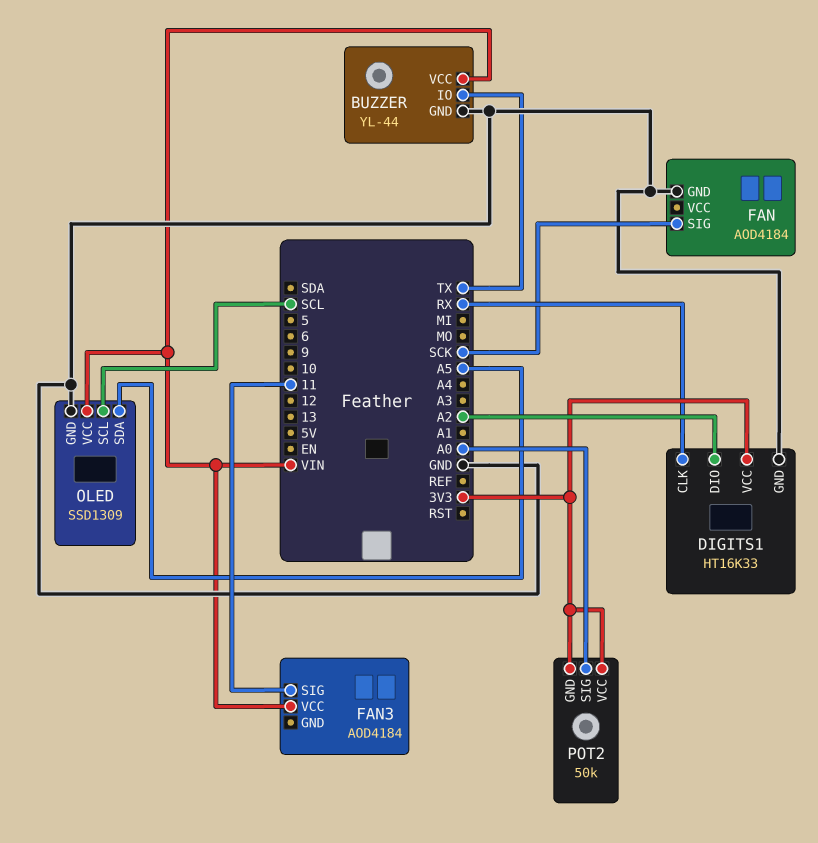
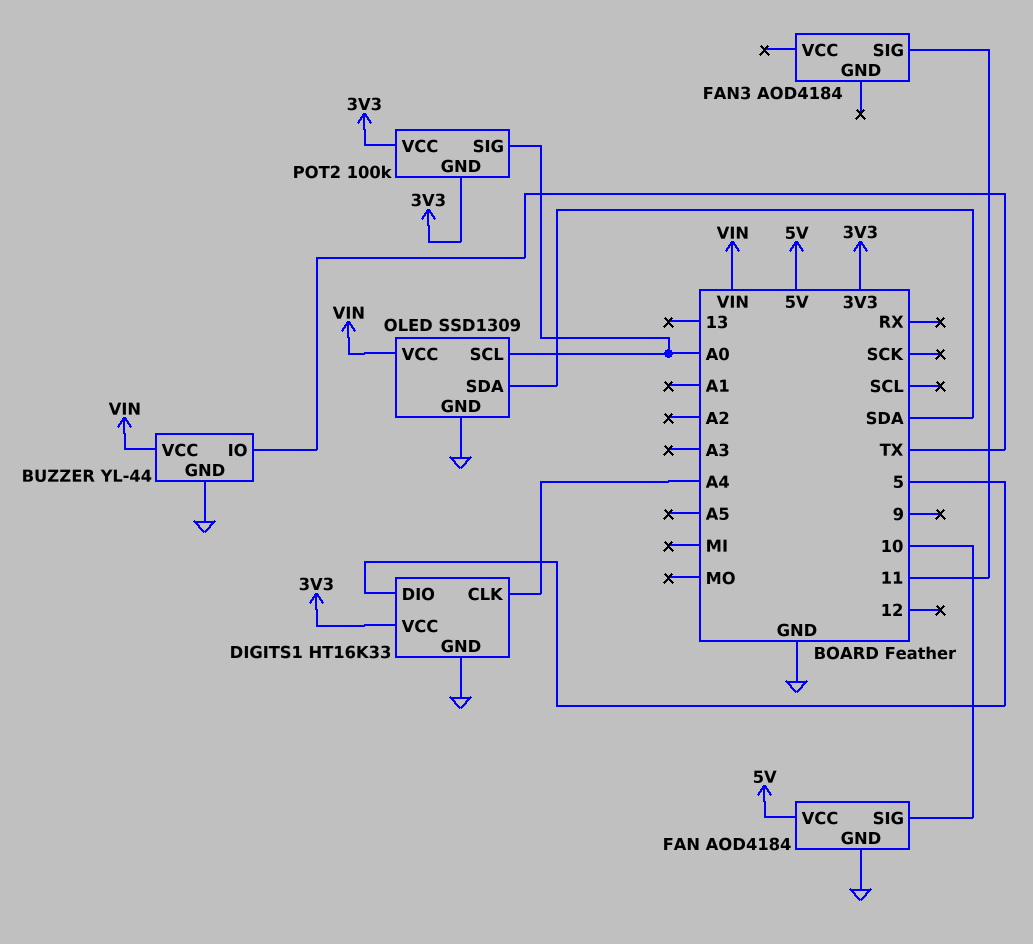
DIGITS1 pin CLK: RX -> A4
DIGITS1 pin DIO: A2 -> 5
FAN pin SIG: SCK -> 10
FAN pin VCC: none -> 5V
FAN3 pin VCC: VIN -> none
OLED pin SCL: SCL -> A0
OLED pin SDA: A5 -> SDA
POT2: 50k -> 100k

